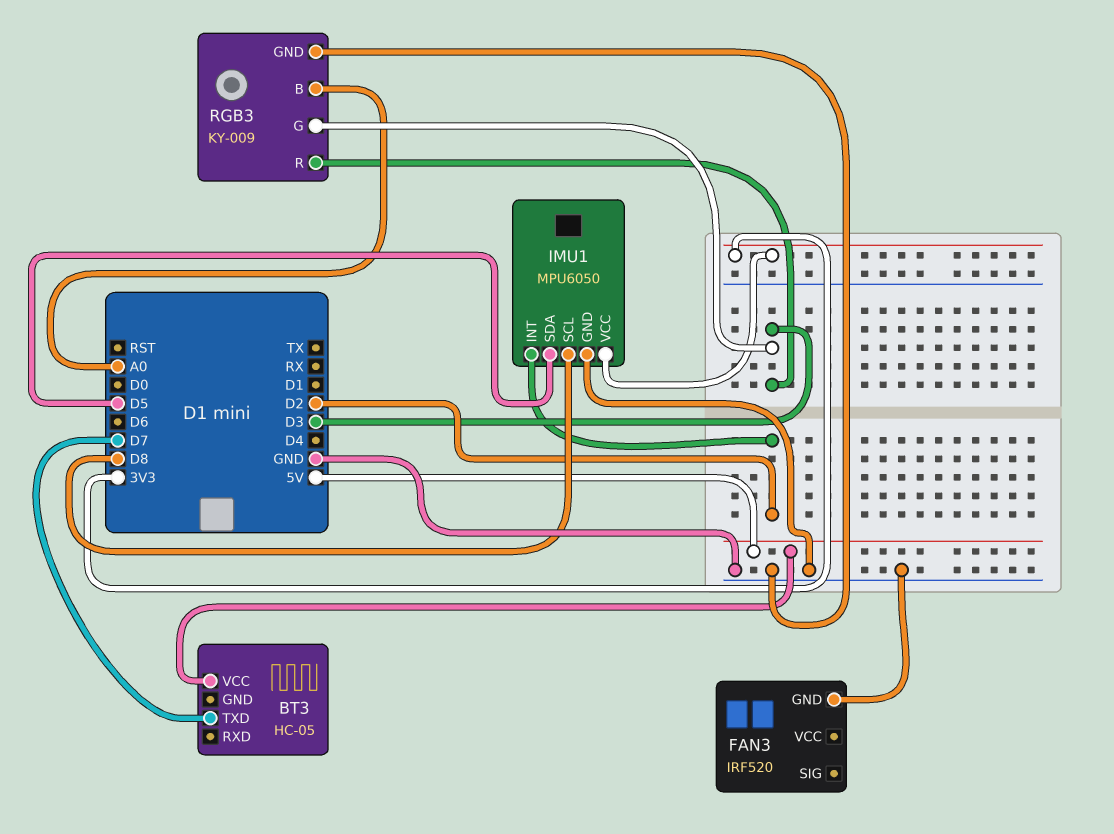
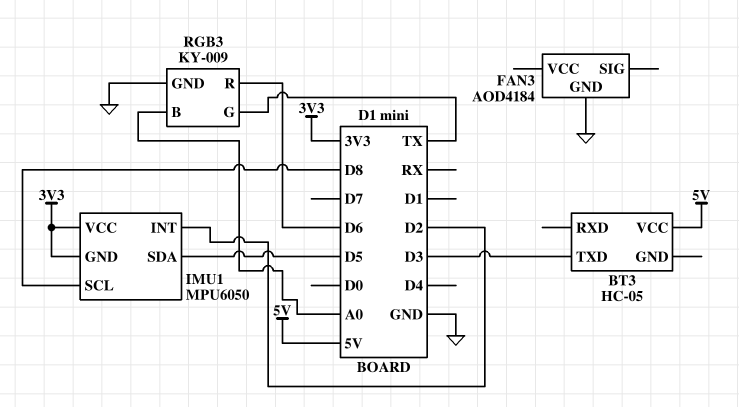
BT3 pin TXD: D7 -> D3
FAN3: IRF520 -> AOD4184
IMU1 pin GND: GND -> 3V3
RGB3 pin G: D3 -> TX
RGB3 pin R: D3 -> D6

